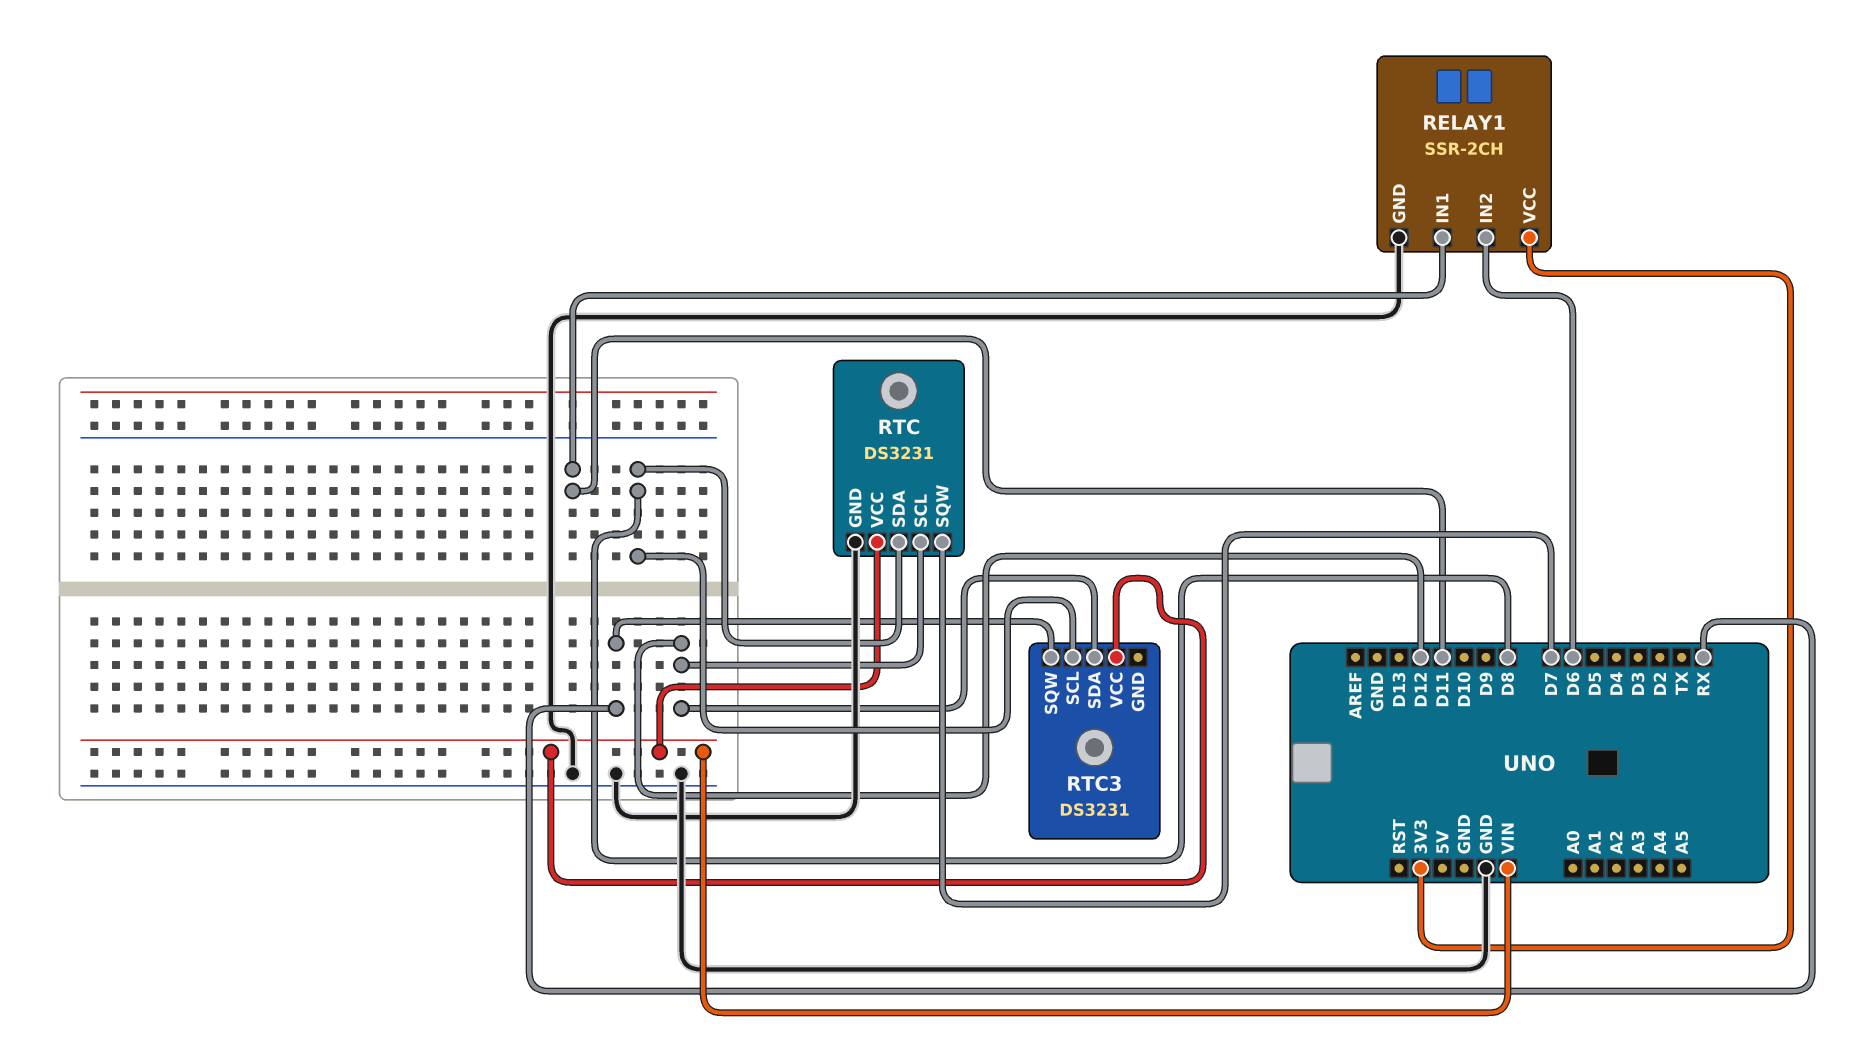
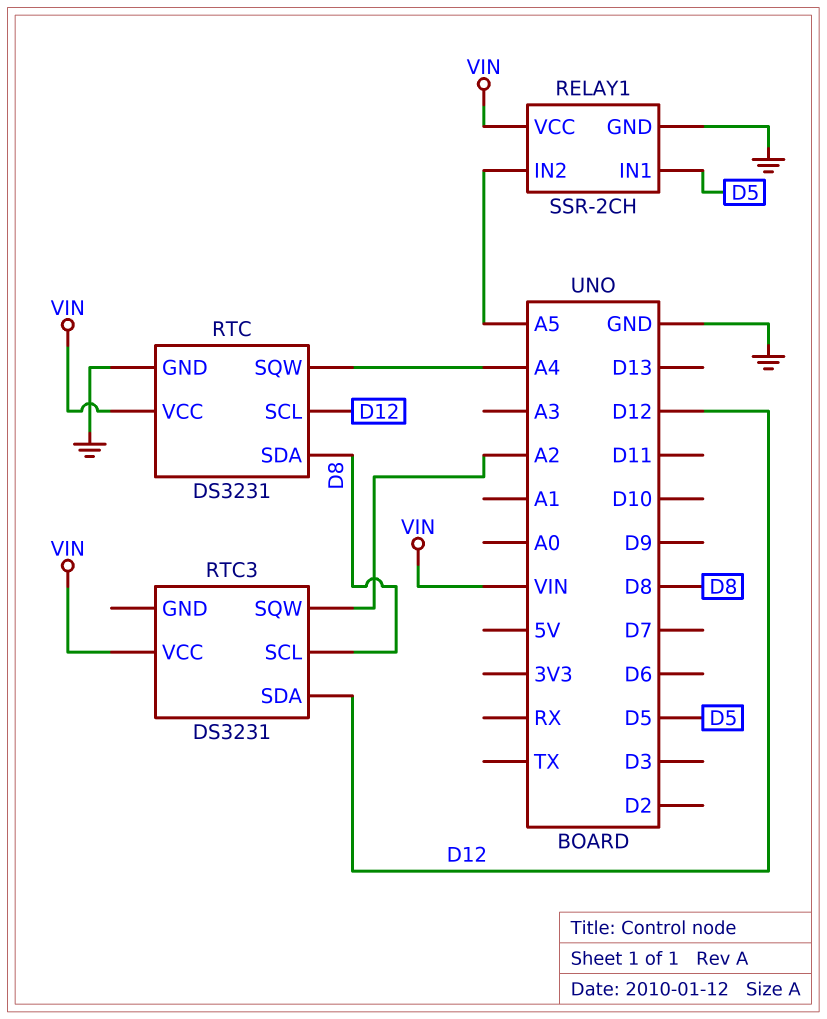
RELAY1 pin IN1: D11 -> D5
RELAY1 pin IN2: D6 -> A5
RELAY1 pin VCC: 3V3 -> VIN
RTC pin SQW: D7 -> A4
RTC3 pin SQW: RX -> A2

